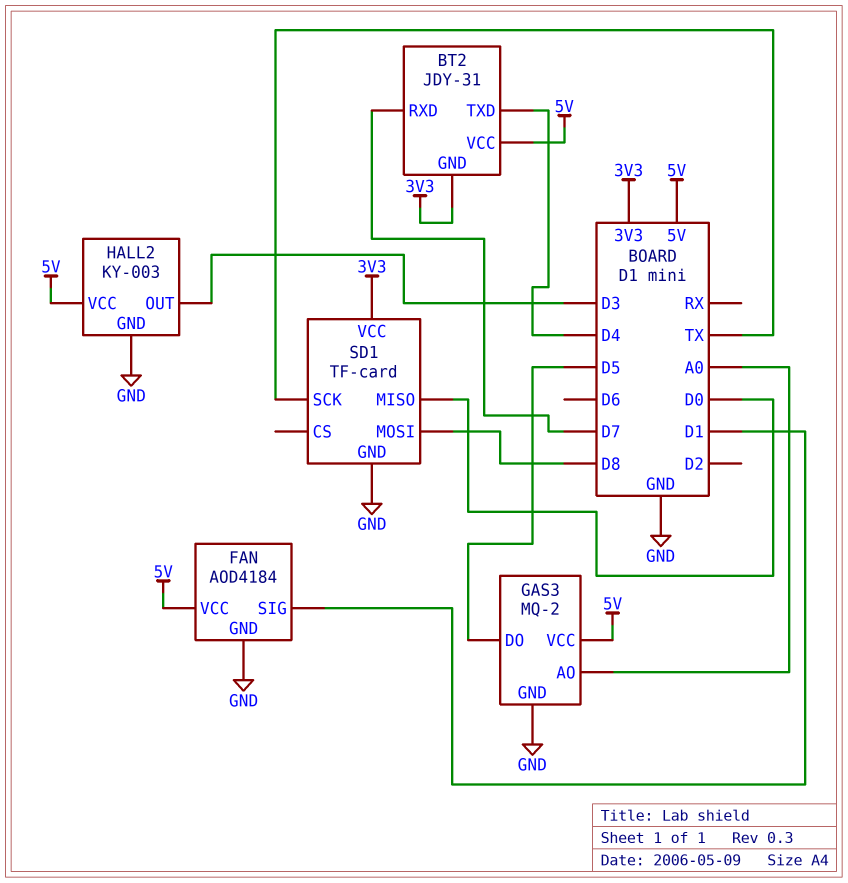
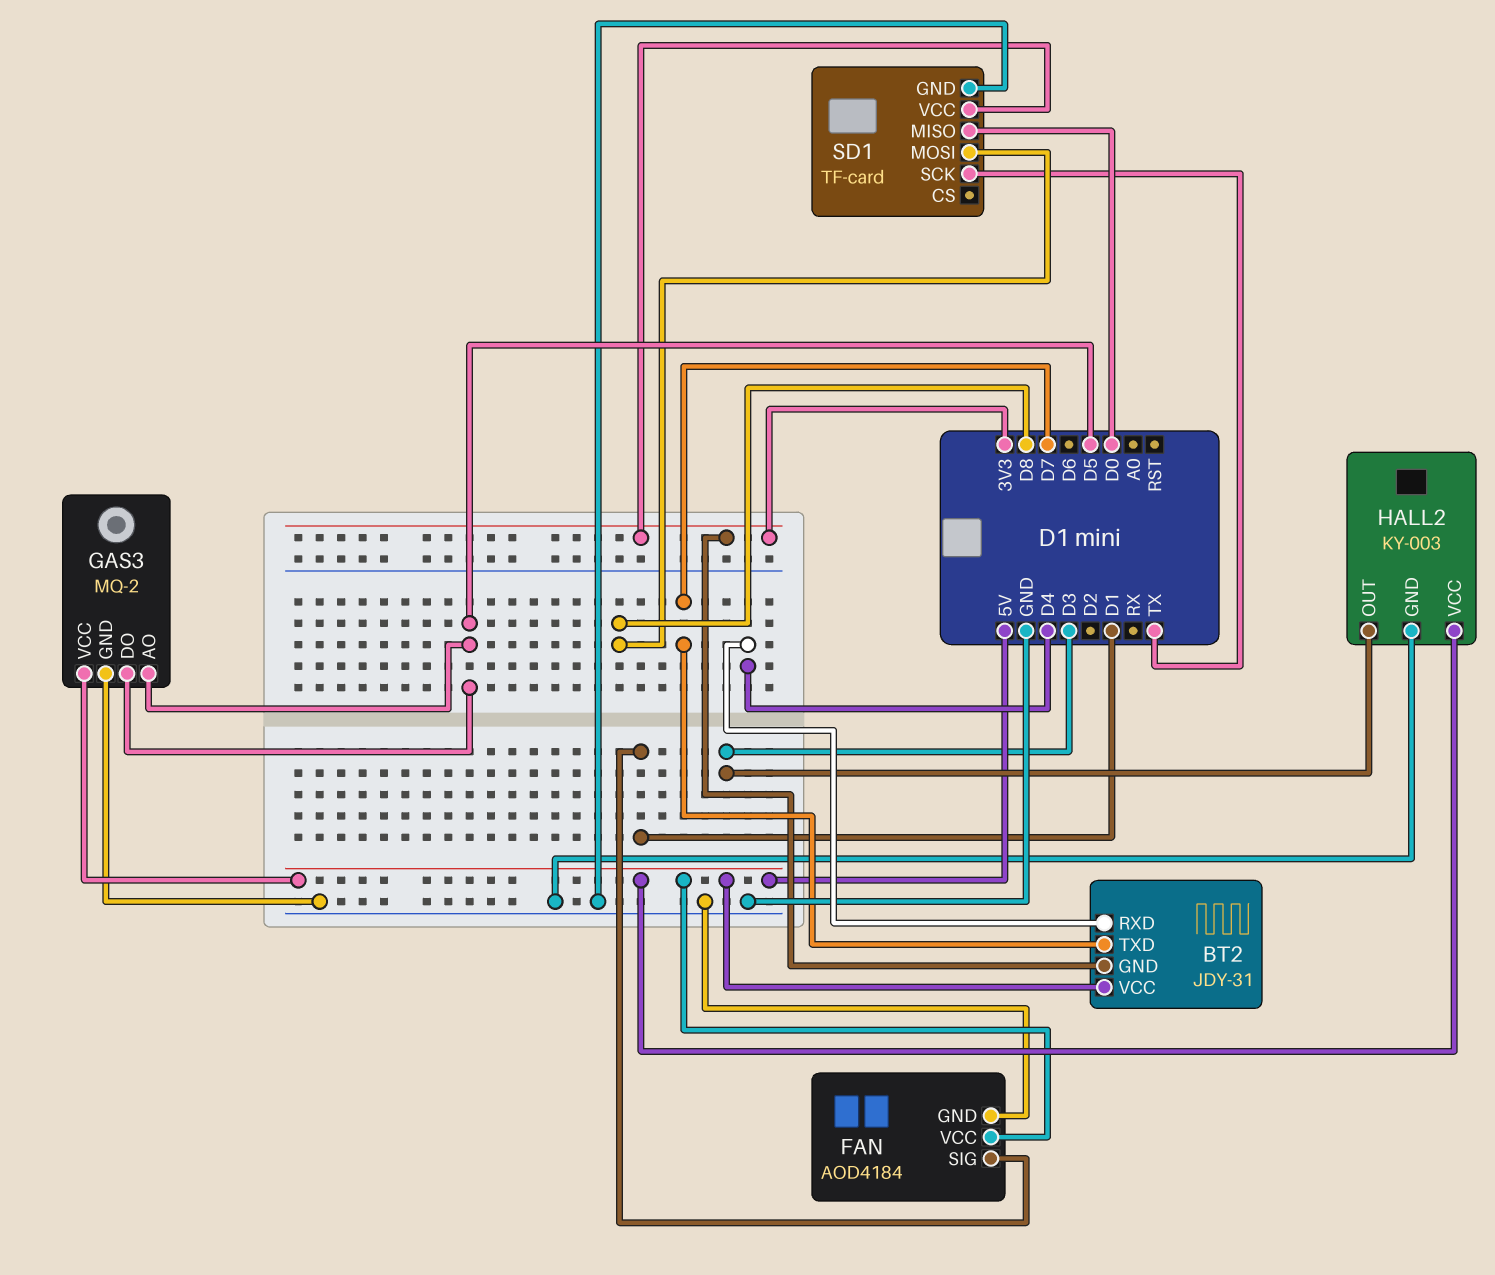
BT2 pin RXD: D7 -> D4
BT2 pin TXD: D4 -> D7
GAS3 pin AO: A0 -> D5

